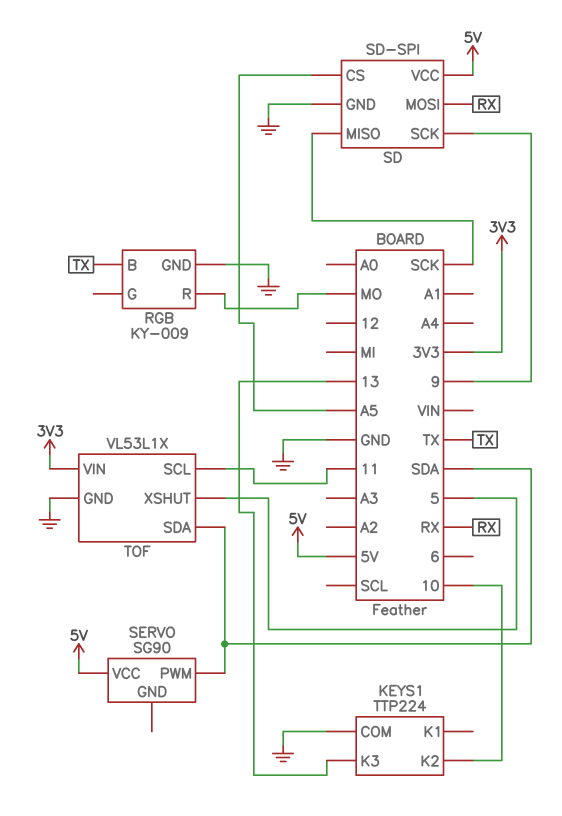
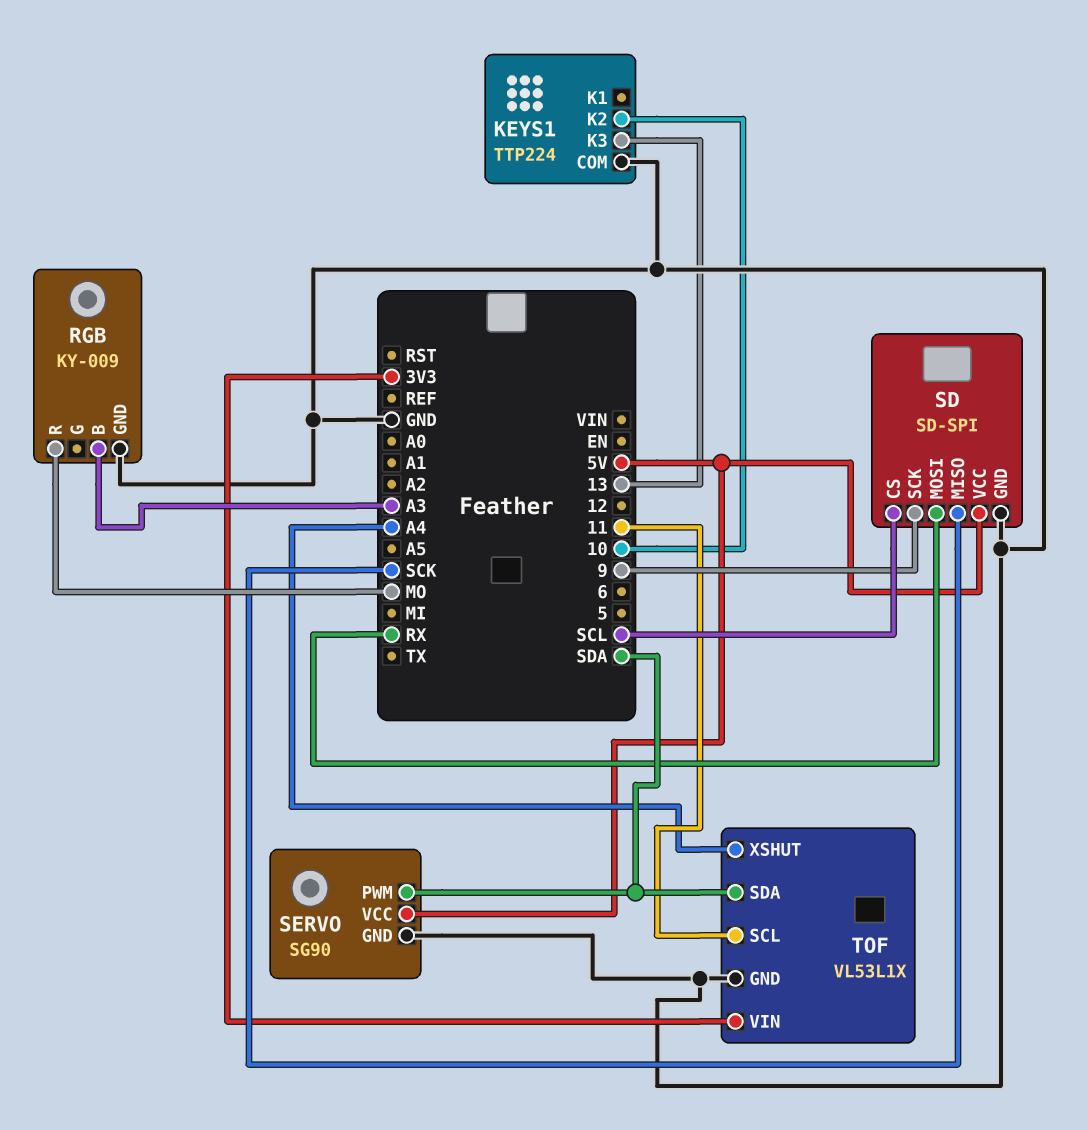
RGB pin B: TX -> A3
SD pin CS: A5 -> SCL
SERVO pin GND: none -> GND
TOF pin XSHUT: 5 -> A4

